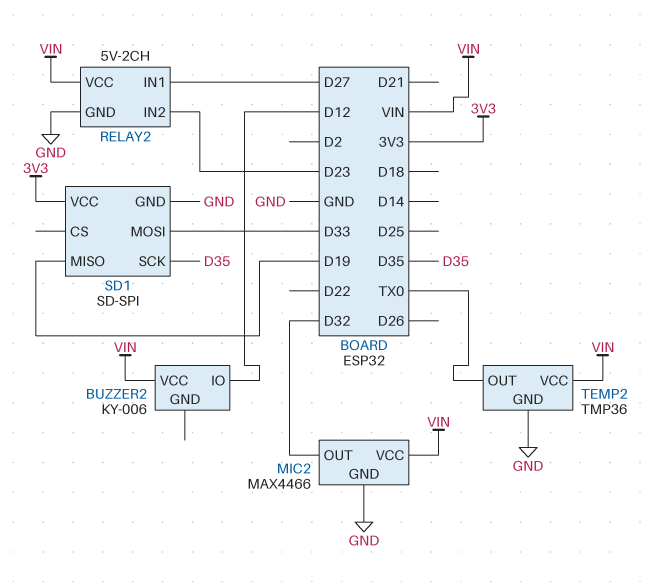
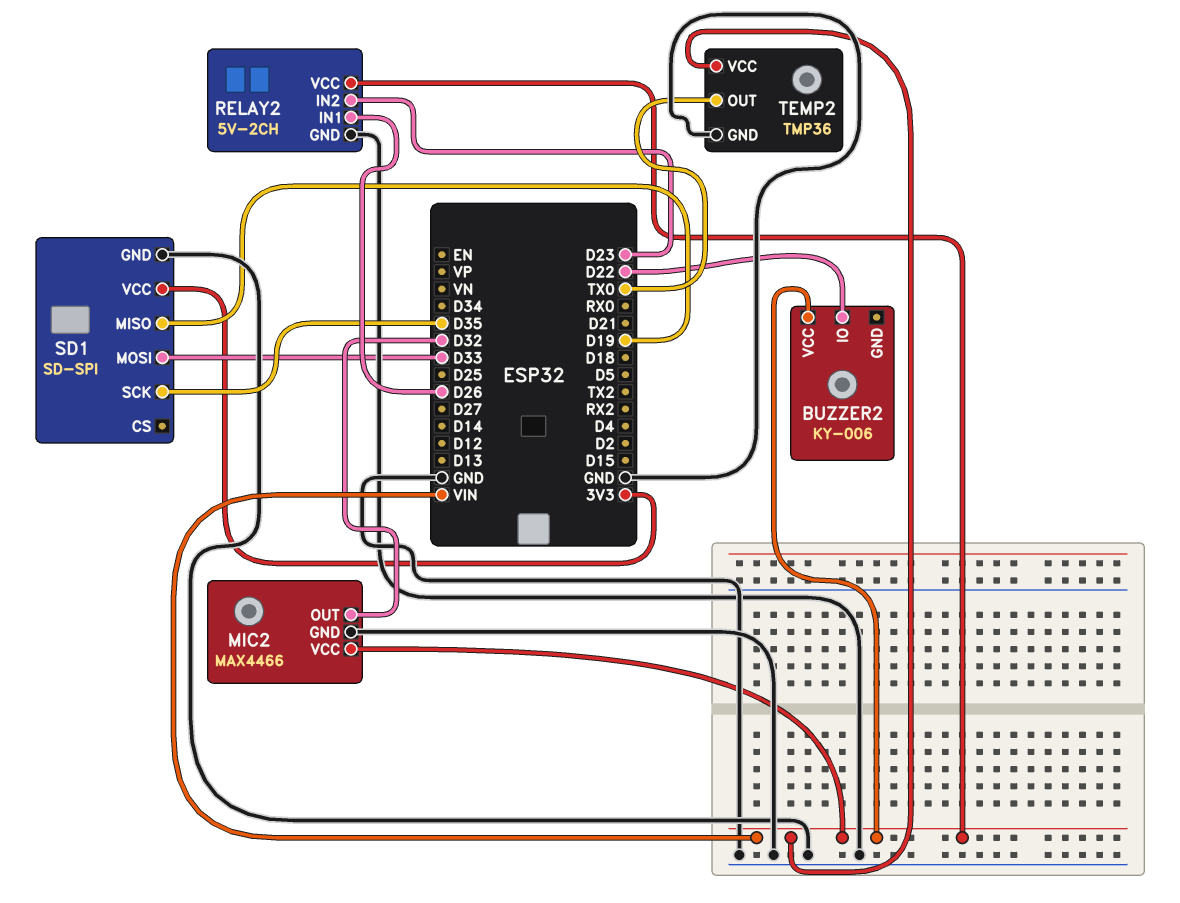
BUZZER2 pin IO: D12 -> D22
RELAY2 pin IN1: D27 -> D26

